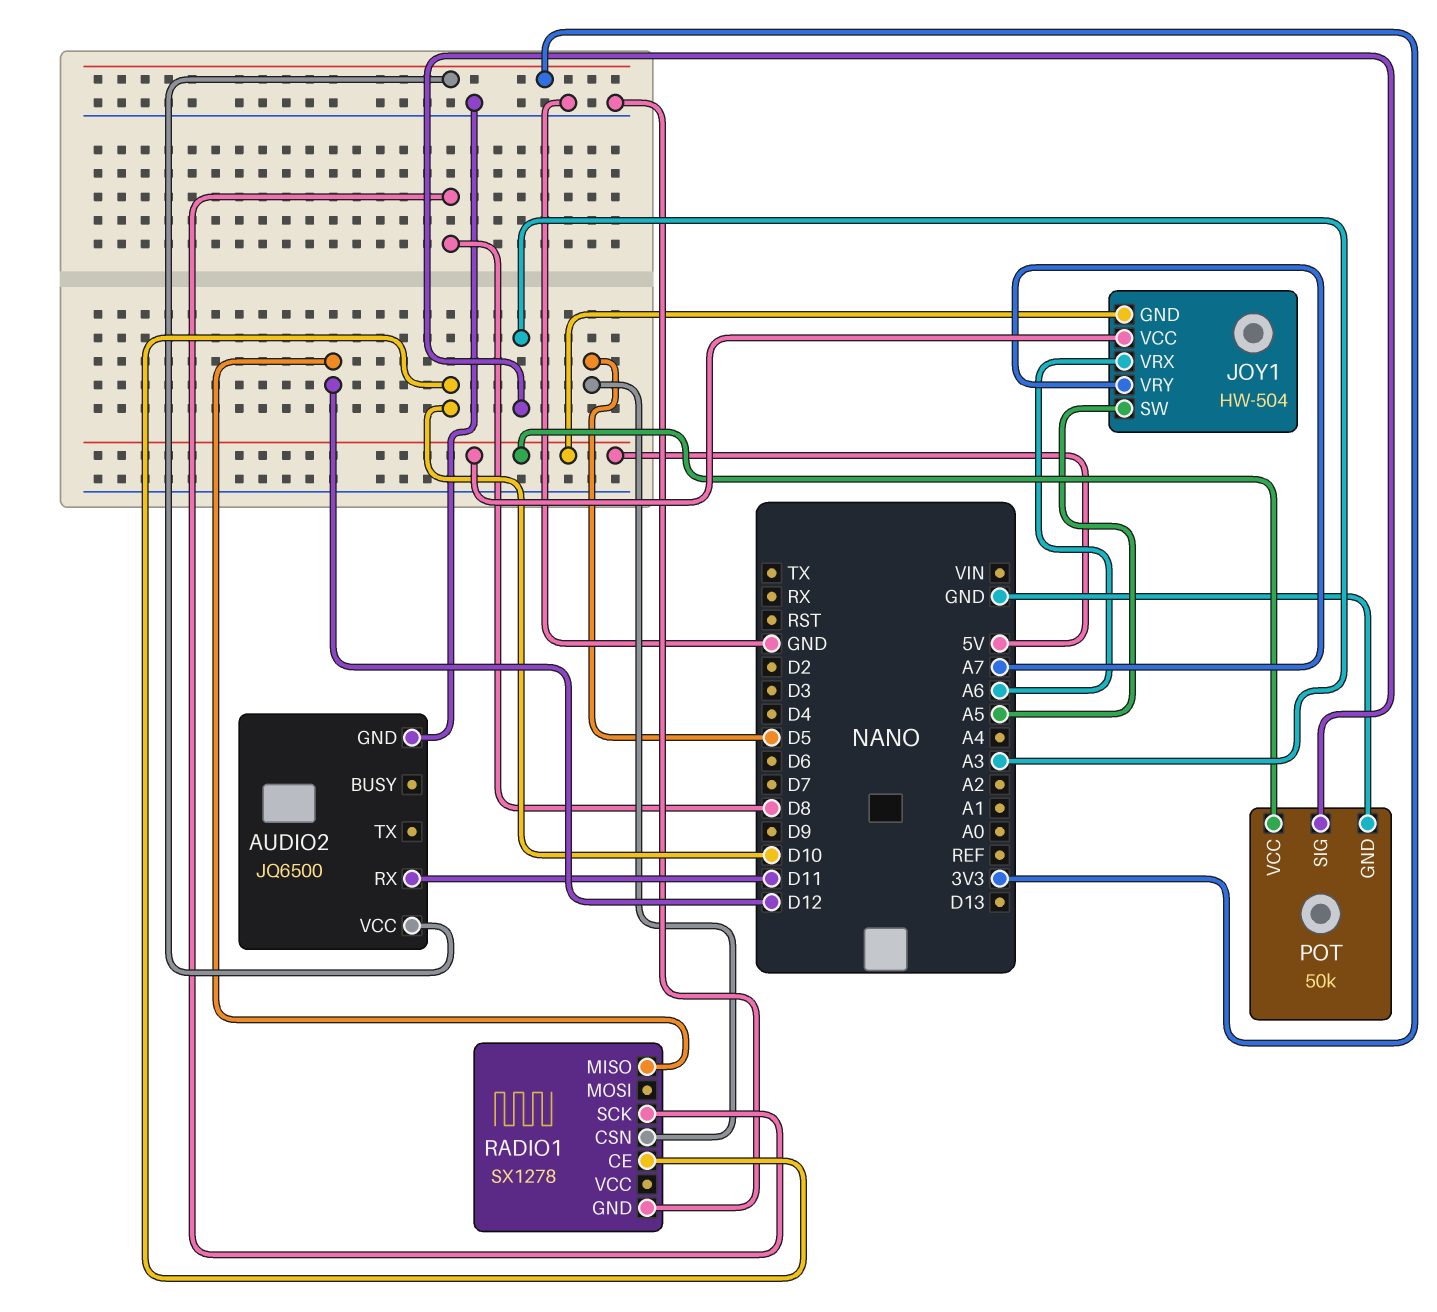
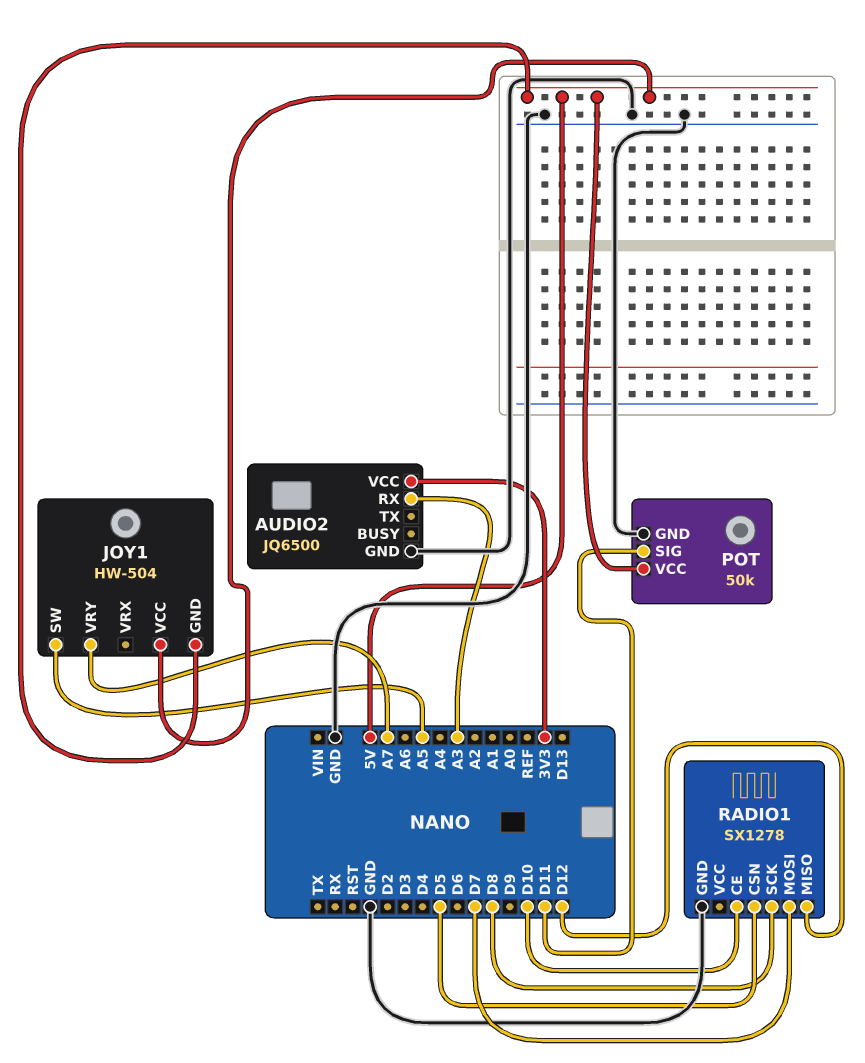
AUDIO2 pin RX: D11 -> A3
JOY1 pin VRX: A6 -> none
POT pin SIG: A3 -> D11
RADIO1 pin MOSI: none -> D7

